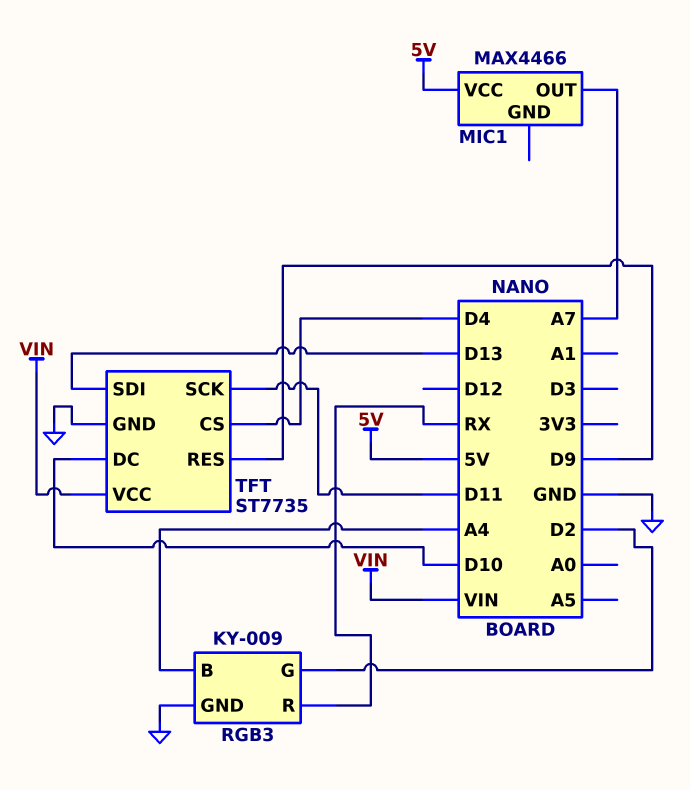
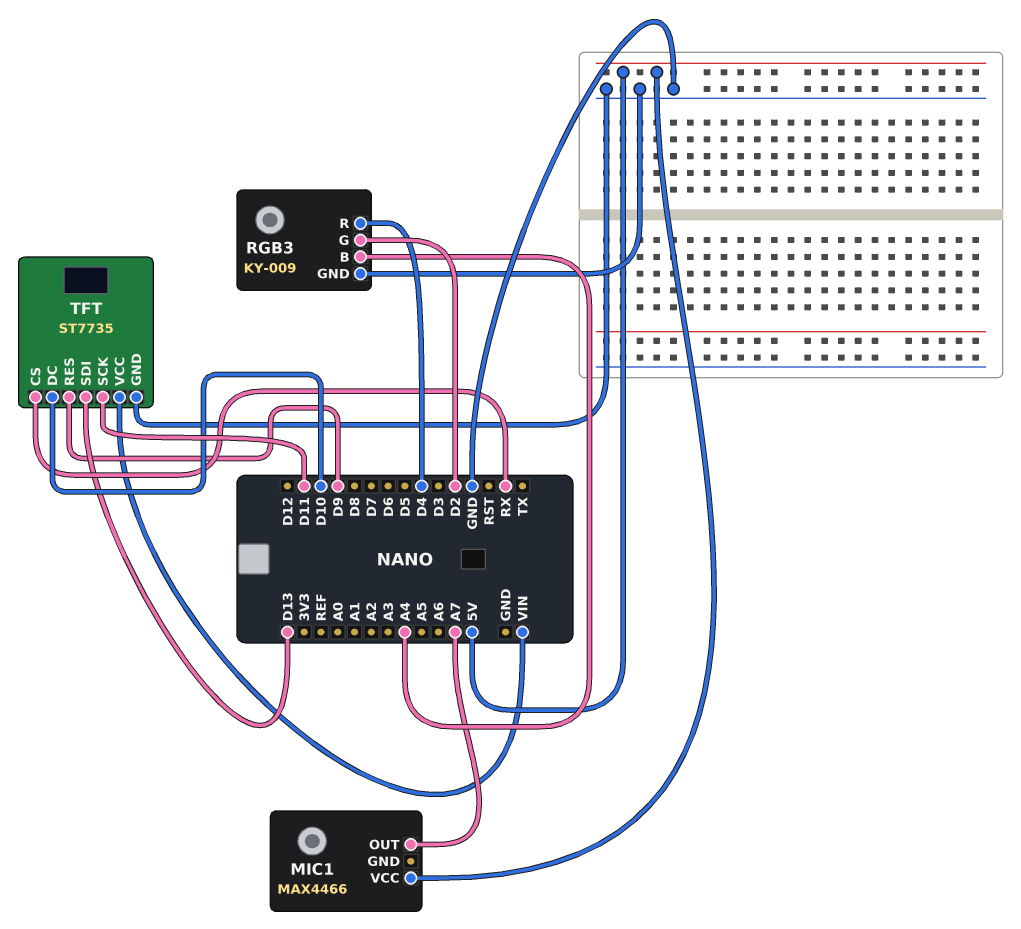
RGB3 pin R: RX -> D4
TFT pin CS: D4 -> RX

